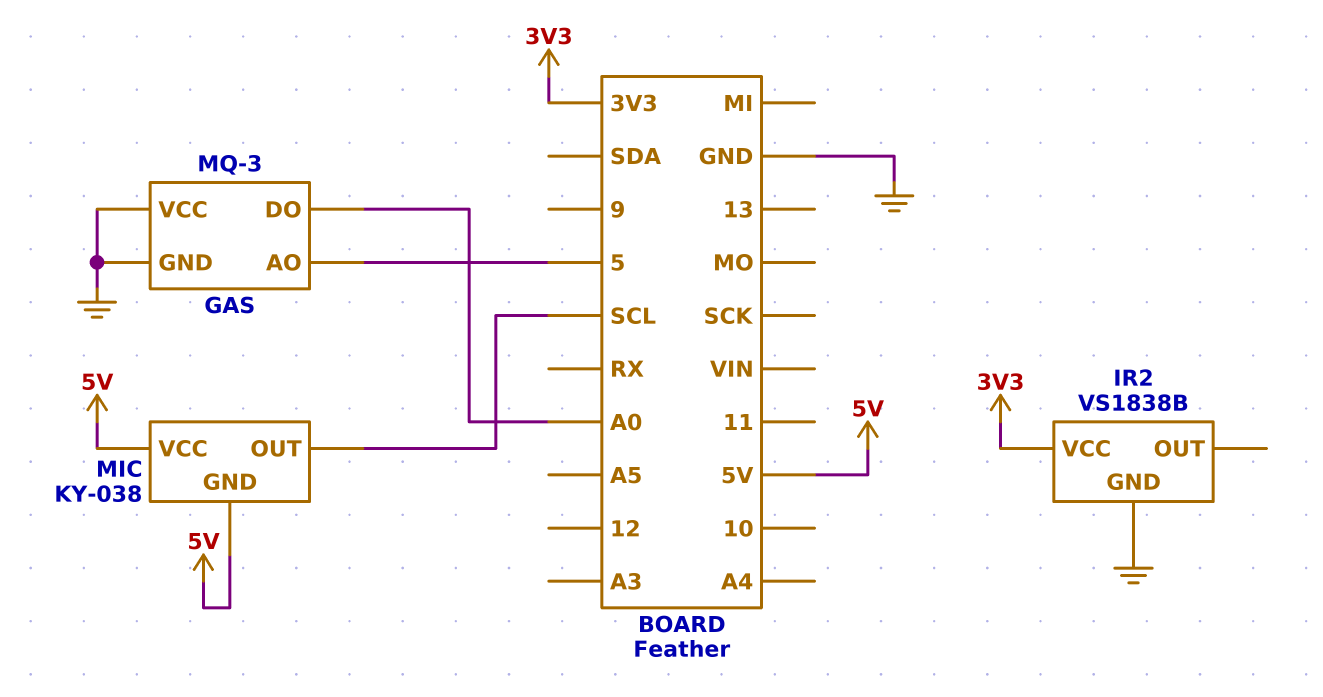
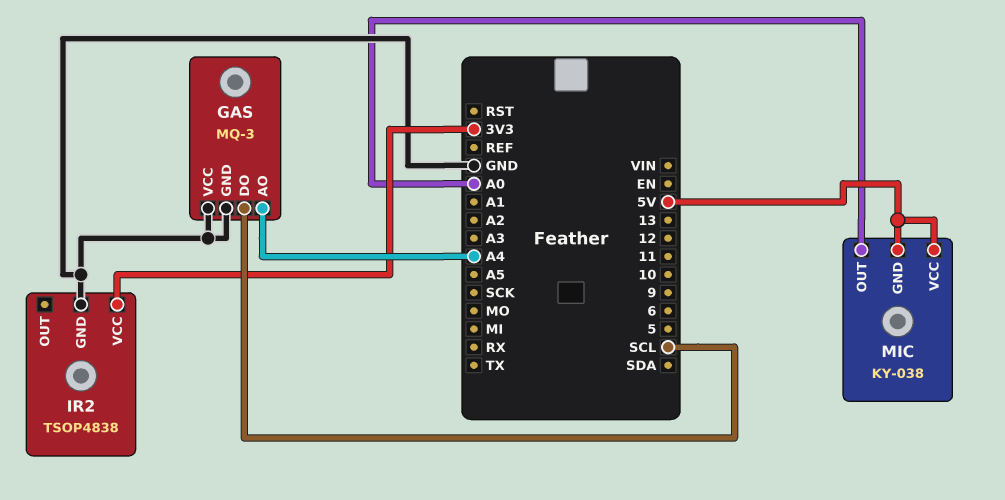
GAS pin AO: 5 -> A4
GAS pin DO: A0 -> SCL
IR2: VS1838B -> TSOP4838
MIC pin OUT: SCL -> A0

